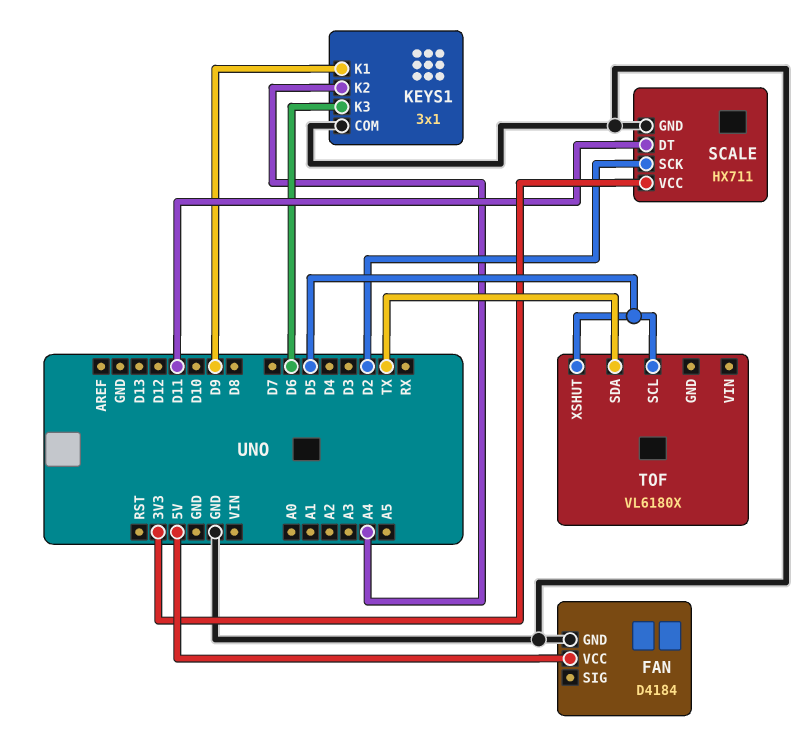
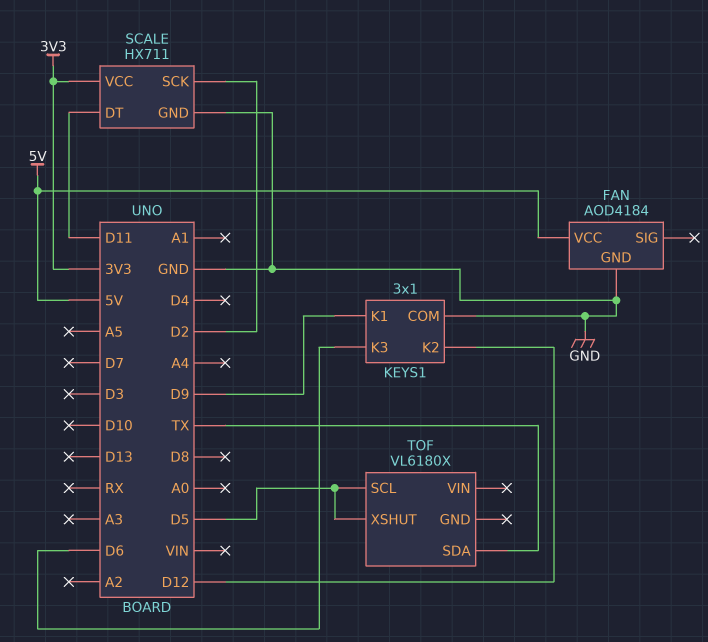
FAN: D4184 -> AOD4184
KEYS1 pin K2: A4 -> D12

